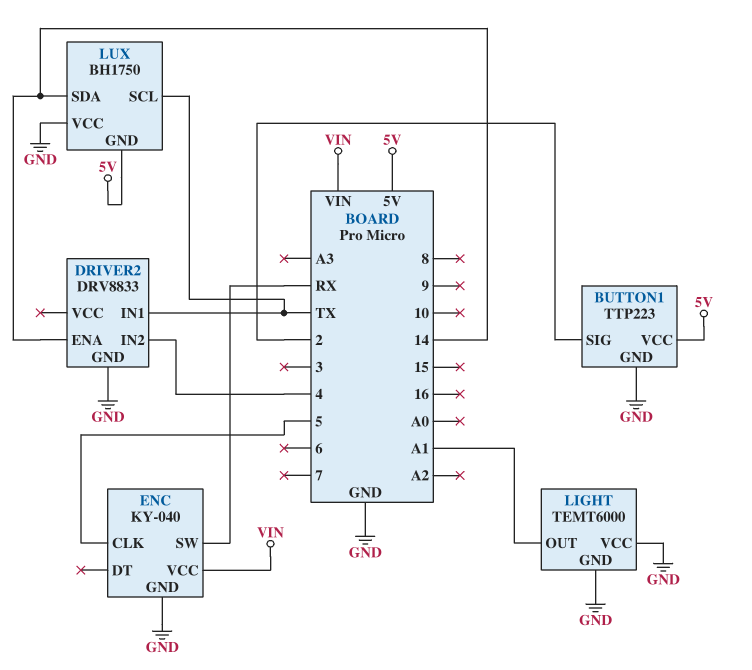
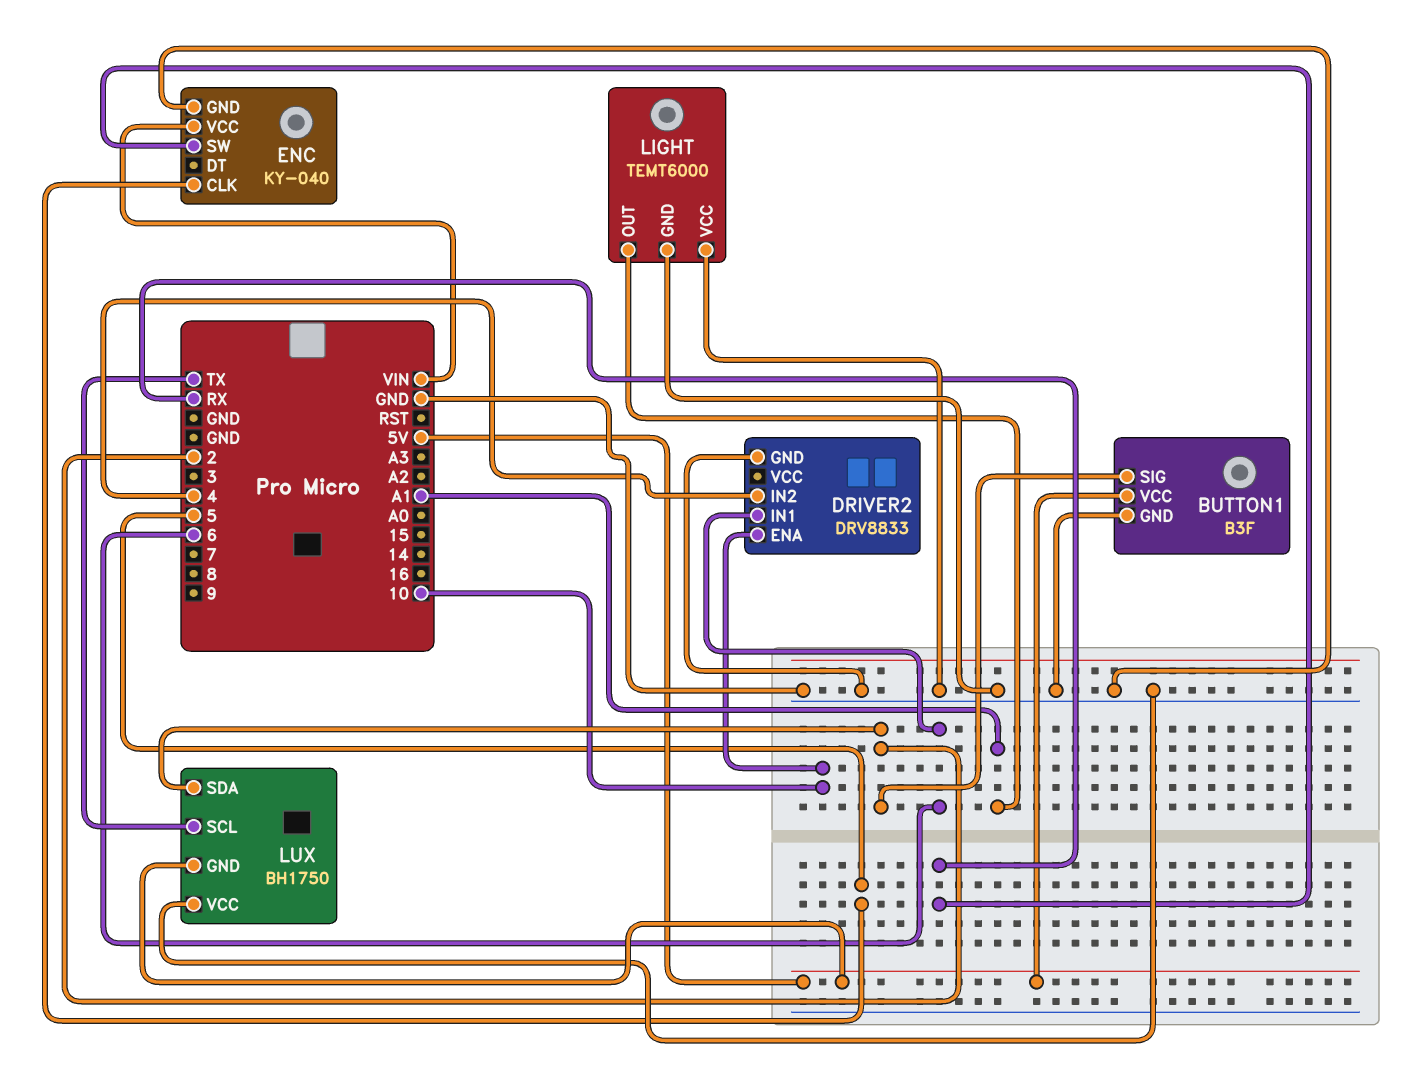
BUTTON1: TTP223 -> B3F
DRIVER2 pin ENA: 14 -> 10
DRIVER2 pin IN1: TX -> 6
LUX pin SDA: 14 -> 2

